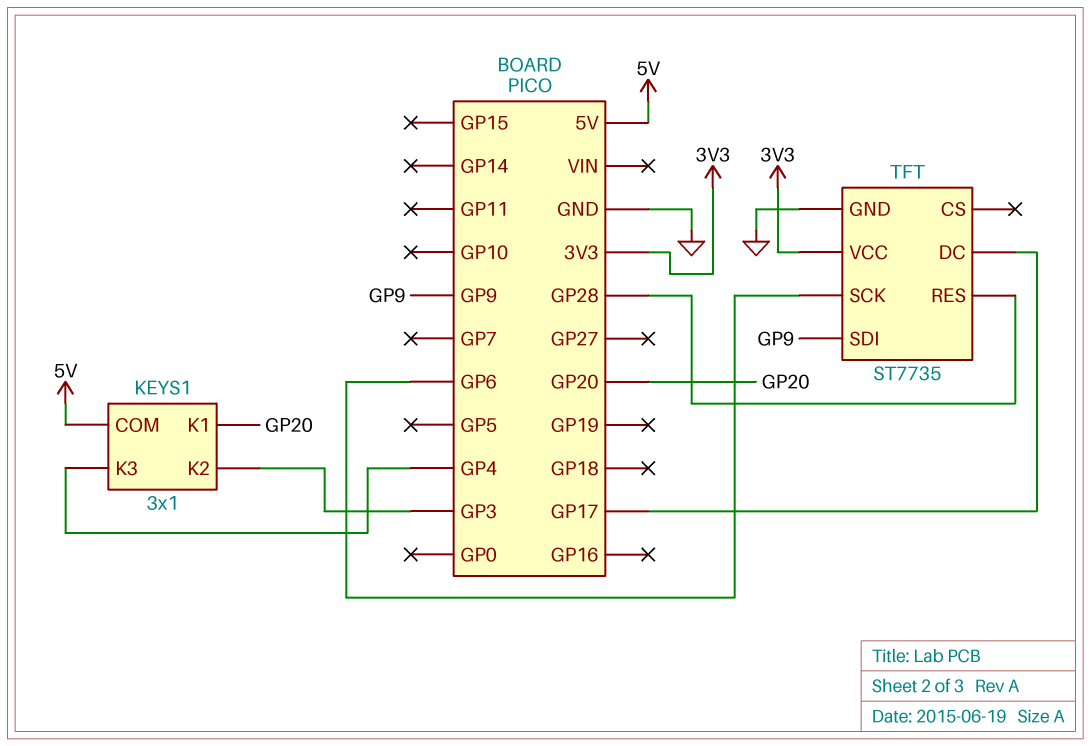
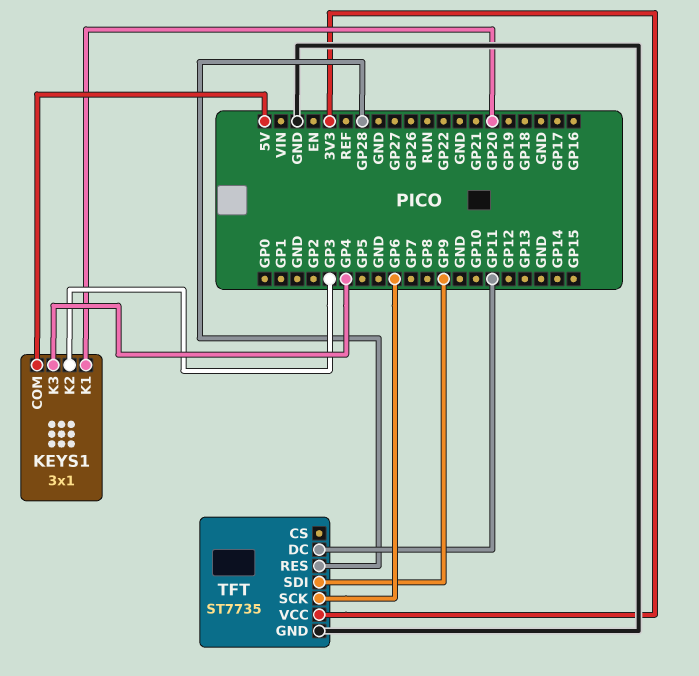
TFT pin DC: GP17 -> GP11

